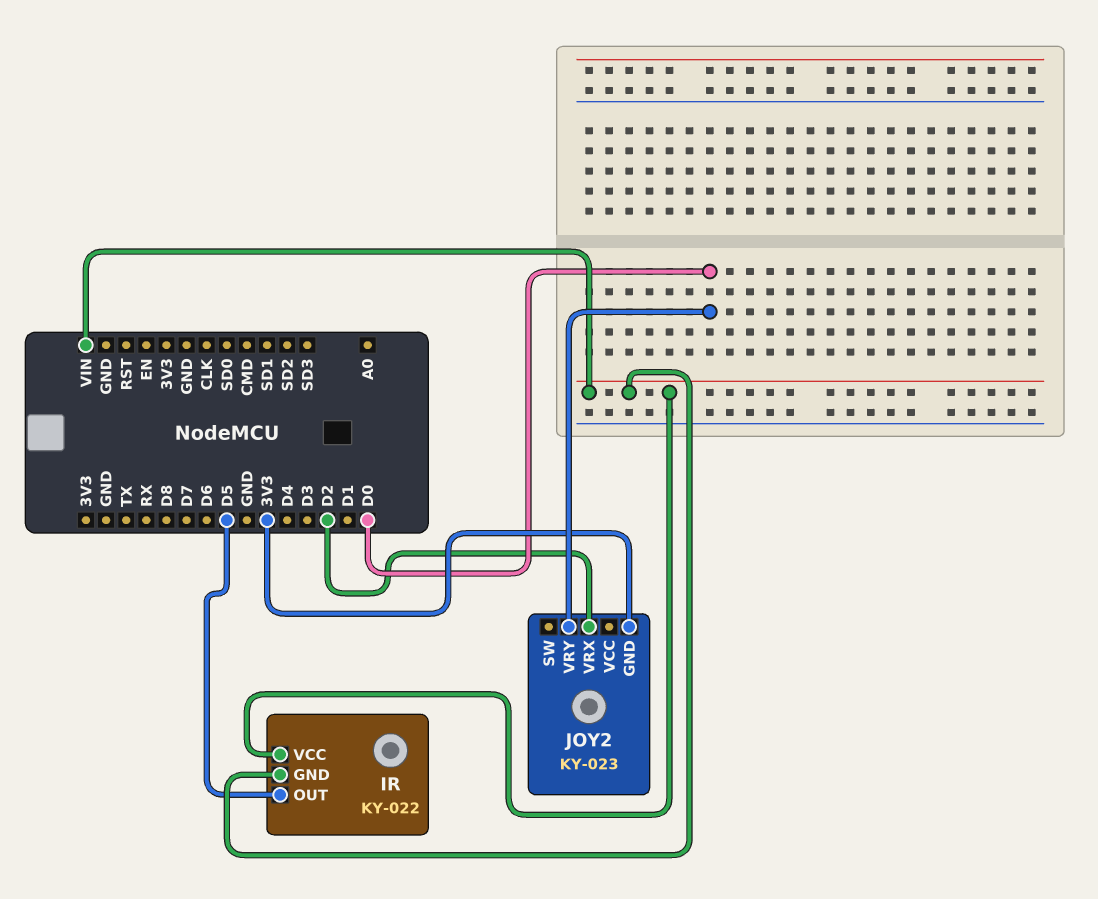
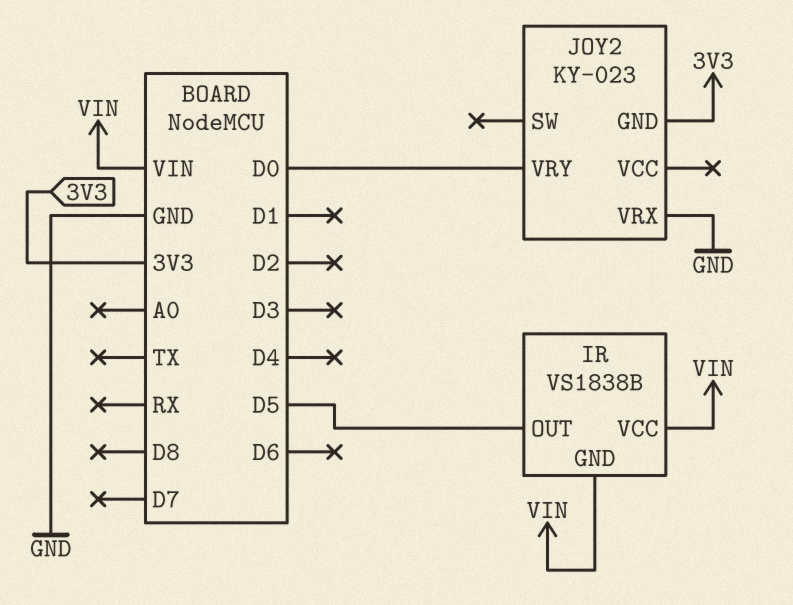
IR: KY-022 -> VS1838B
JOY2 pin VRX: D2 -> GND

